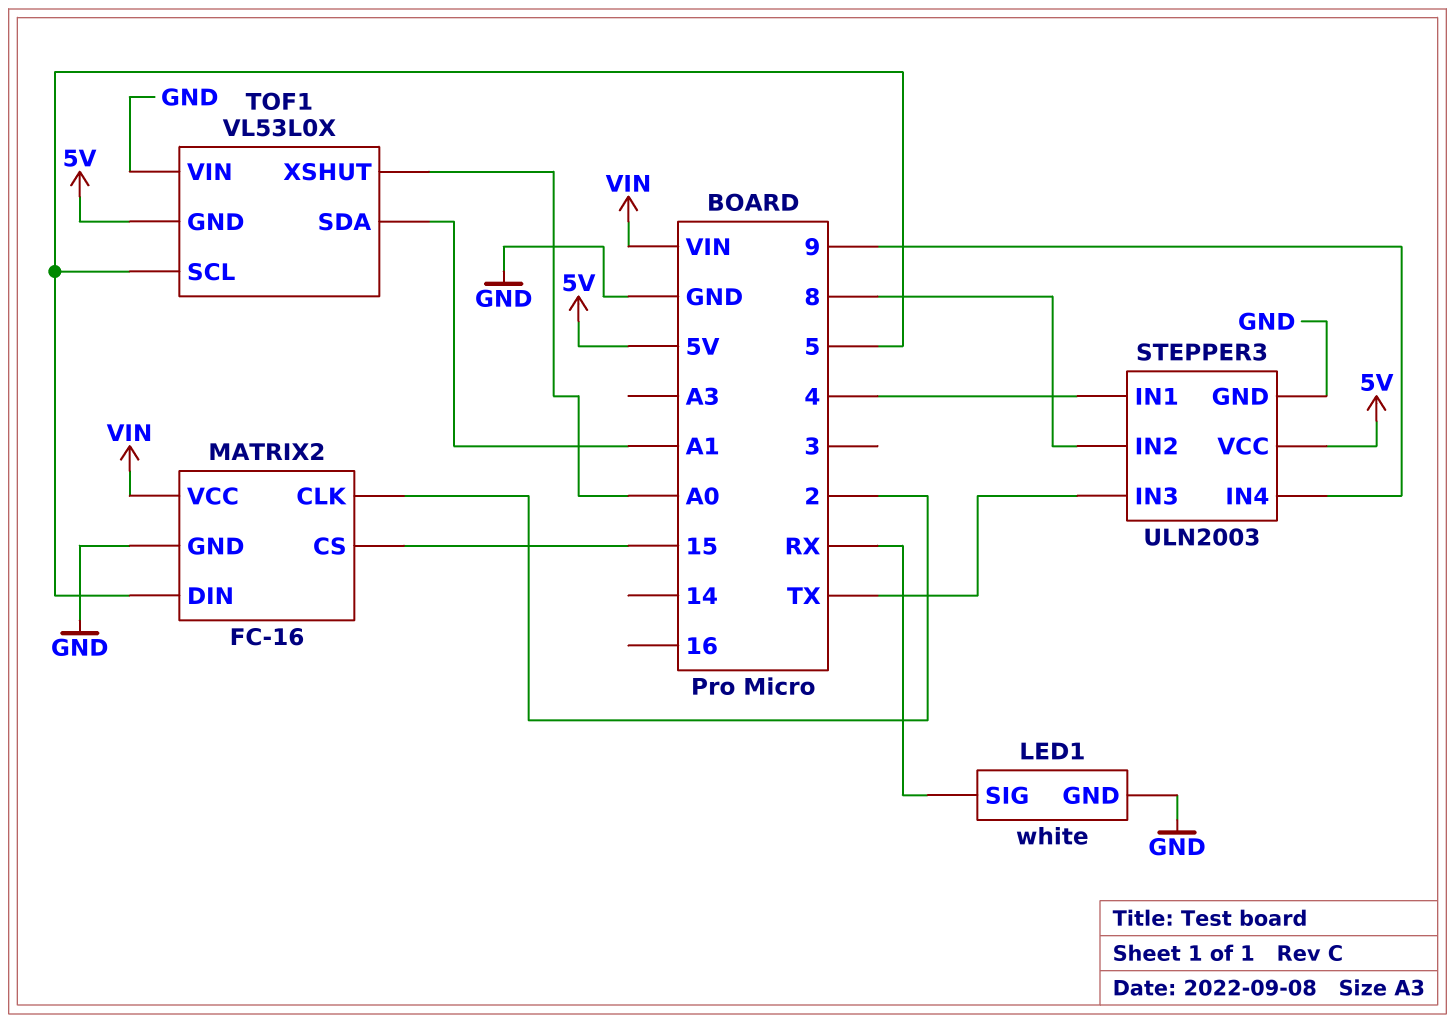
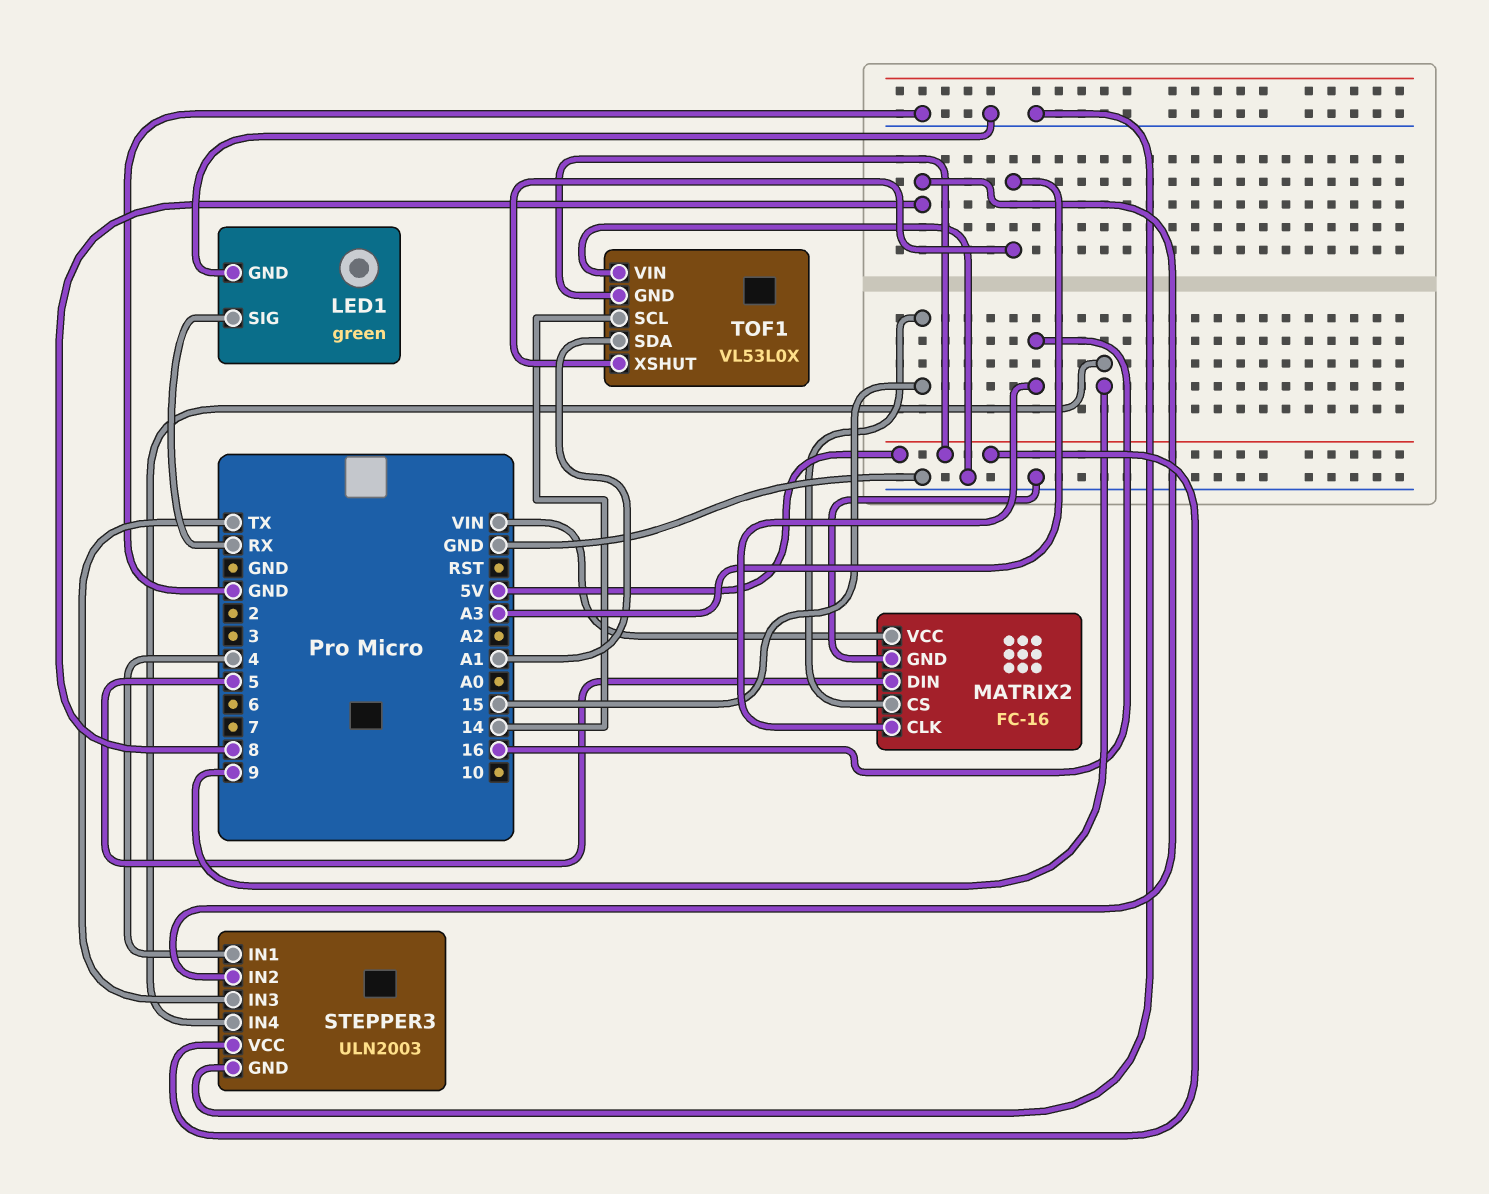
LED1: white -> green
MATRIX2 pin CLK: 2 -> 16
TOF1 pin SCL: 5 -> 14
TOF1 pin XSHUT: A0 -> A3

